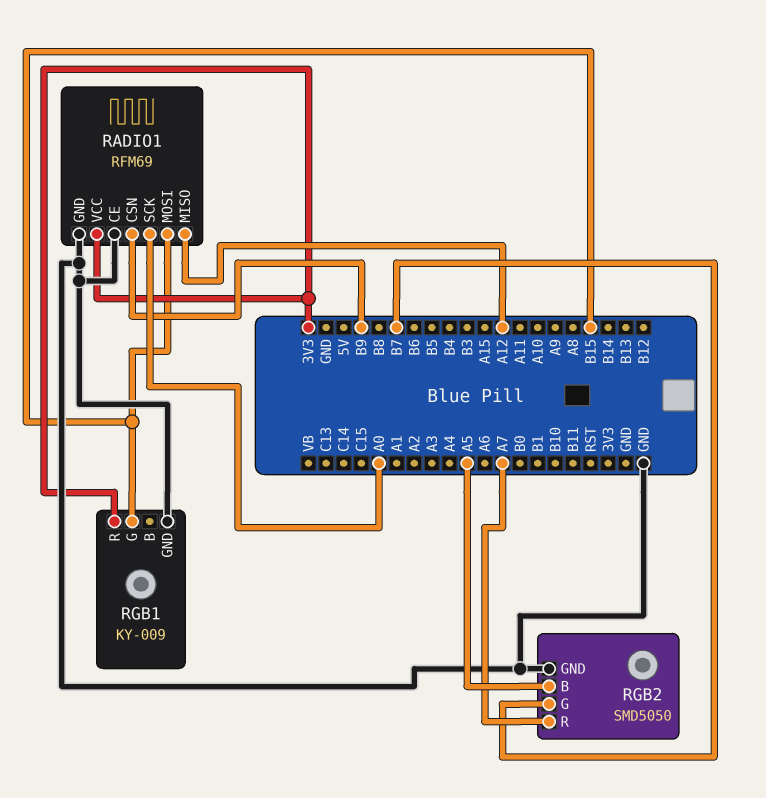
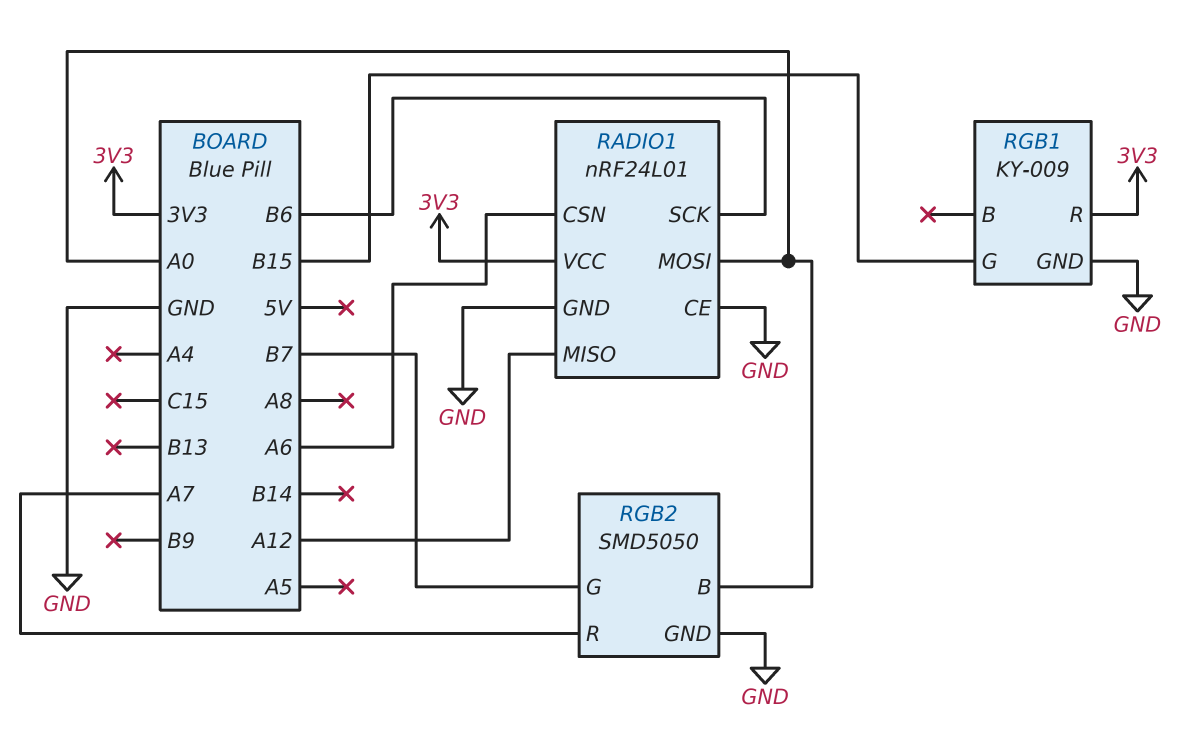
RADIO1: RFM69 -> nRF24L01
RADIO1 pin CSN: B9 -> A6
RADIO1 pin MOSI: B15 -> A0
RADIO1 pin SCK: A0 -> B6
RGB2 pin B: A5 -> A0

